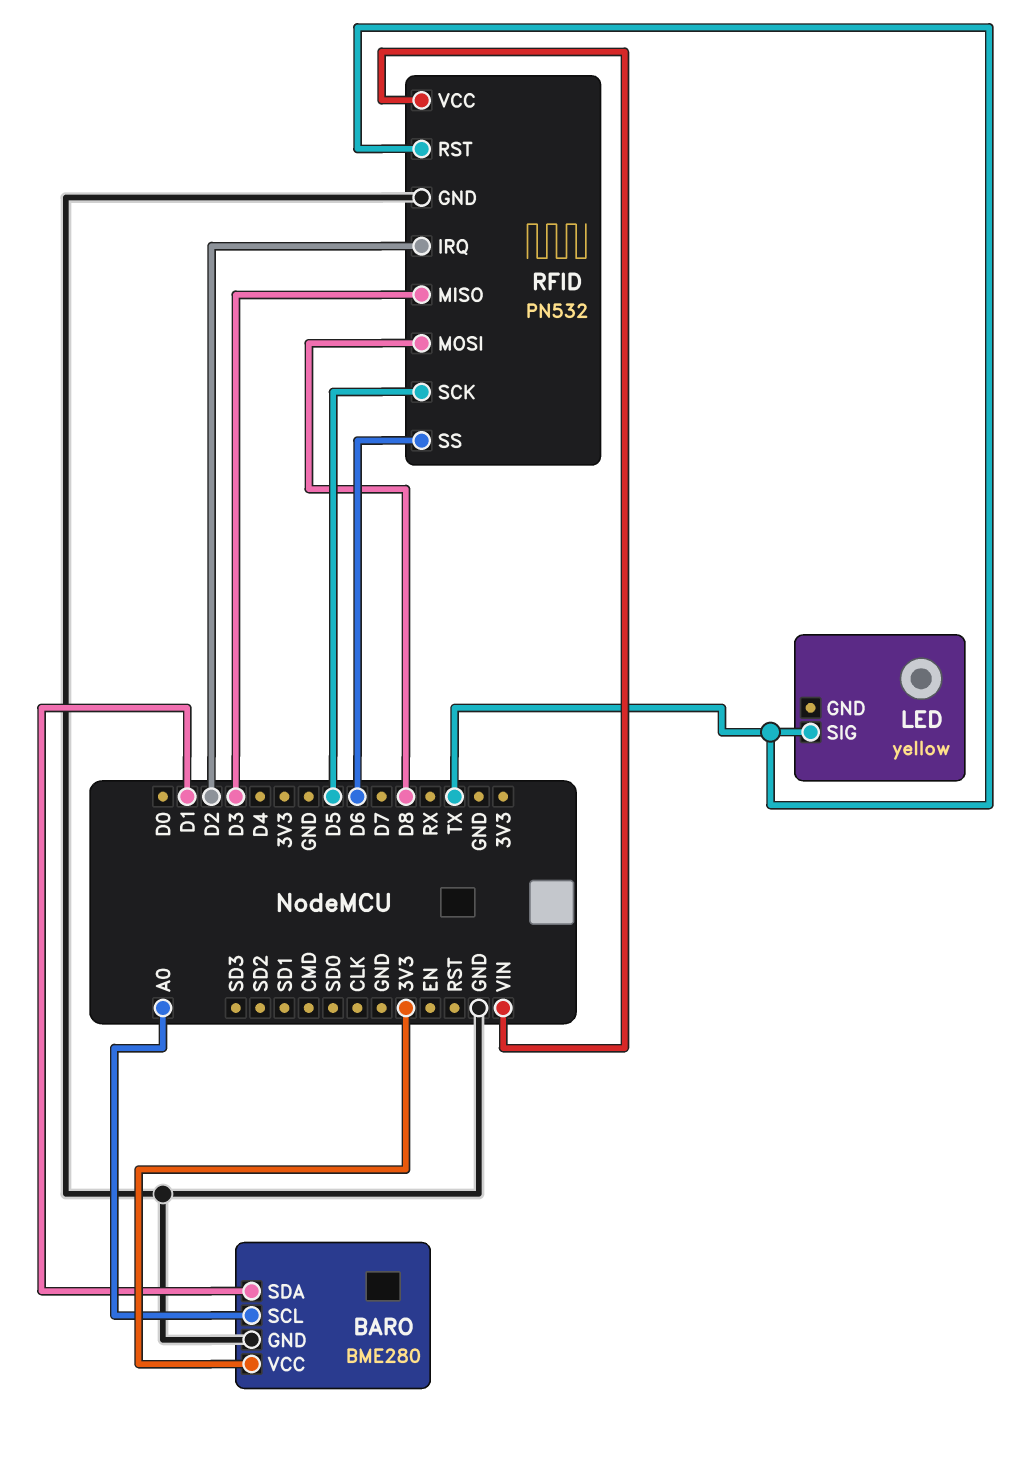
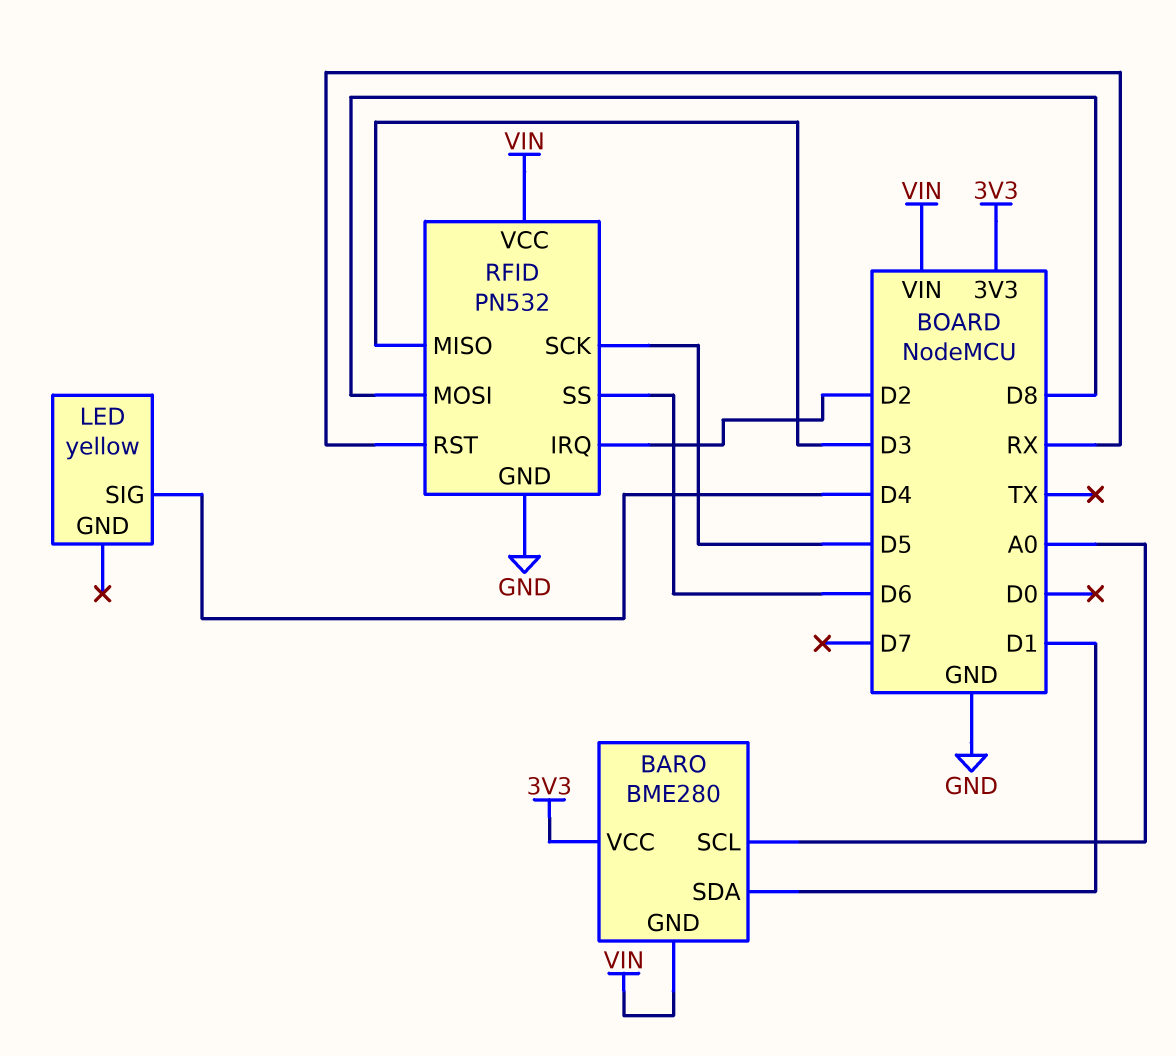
BARO pin GND: GND -> VIN
LED pin SIG: TX -> D4
RFID pin RST: TX -> RX

